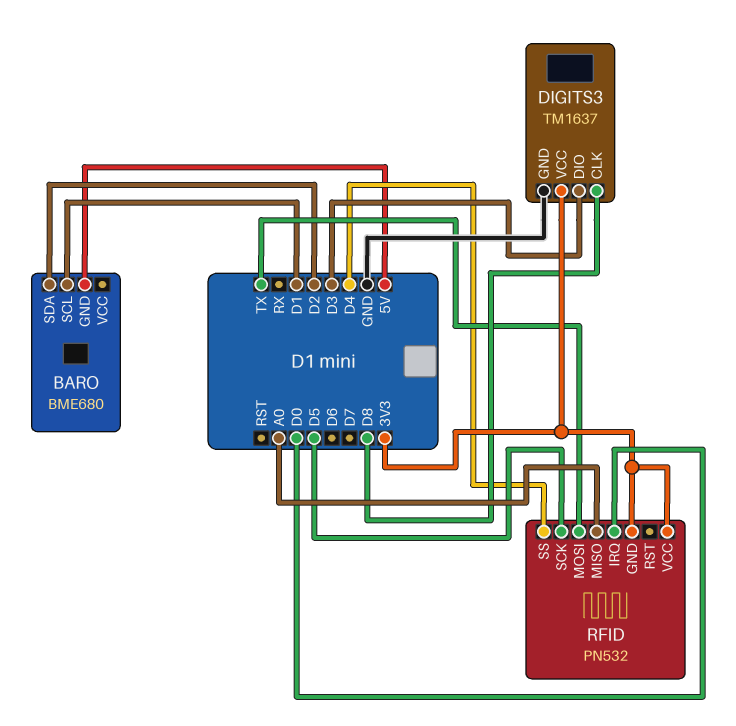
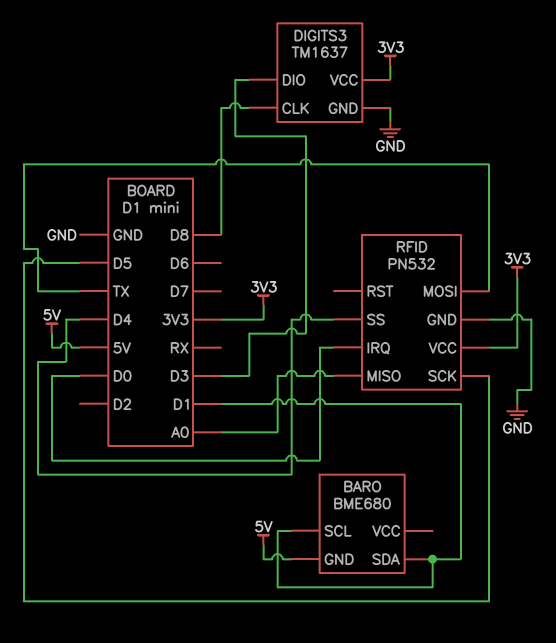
BARO pin SDA: D2 -> D1
RFID pin GND: 3V3 -> GND

